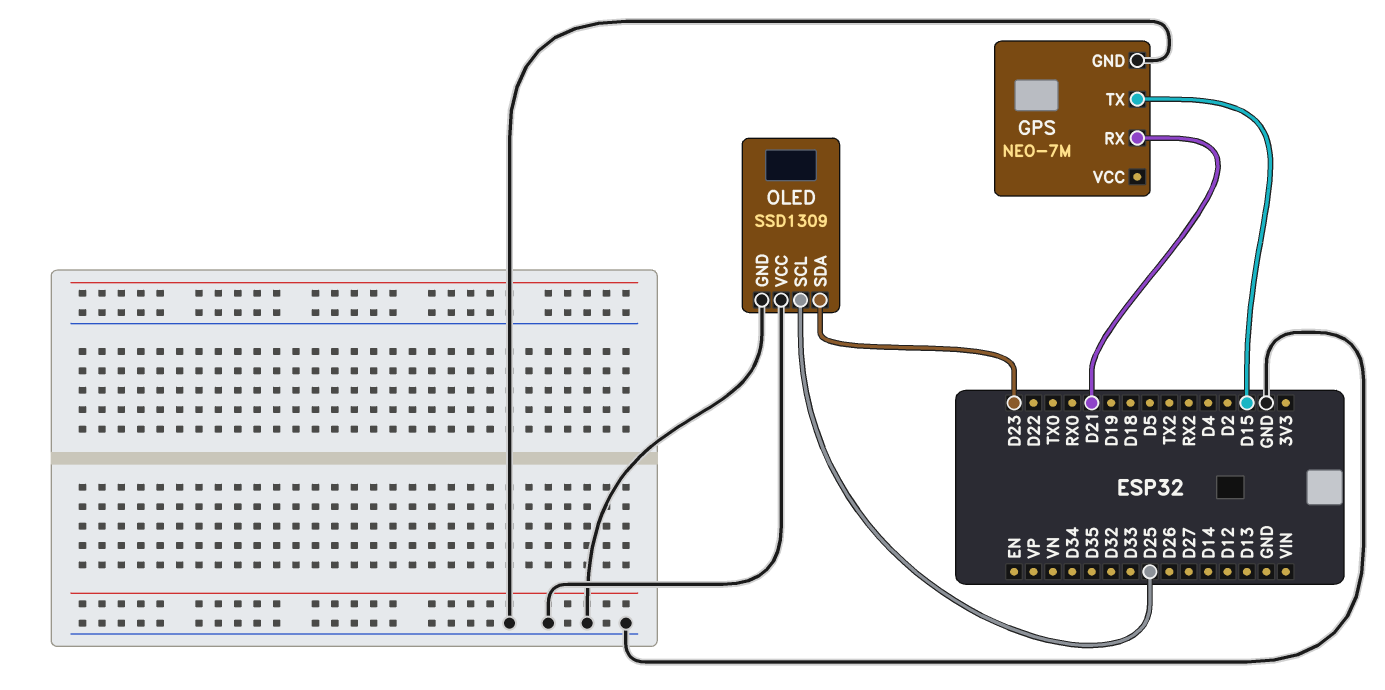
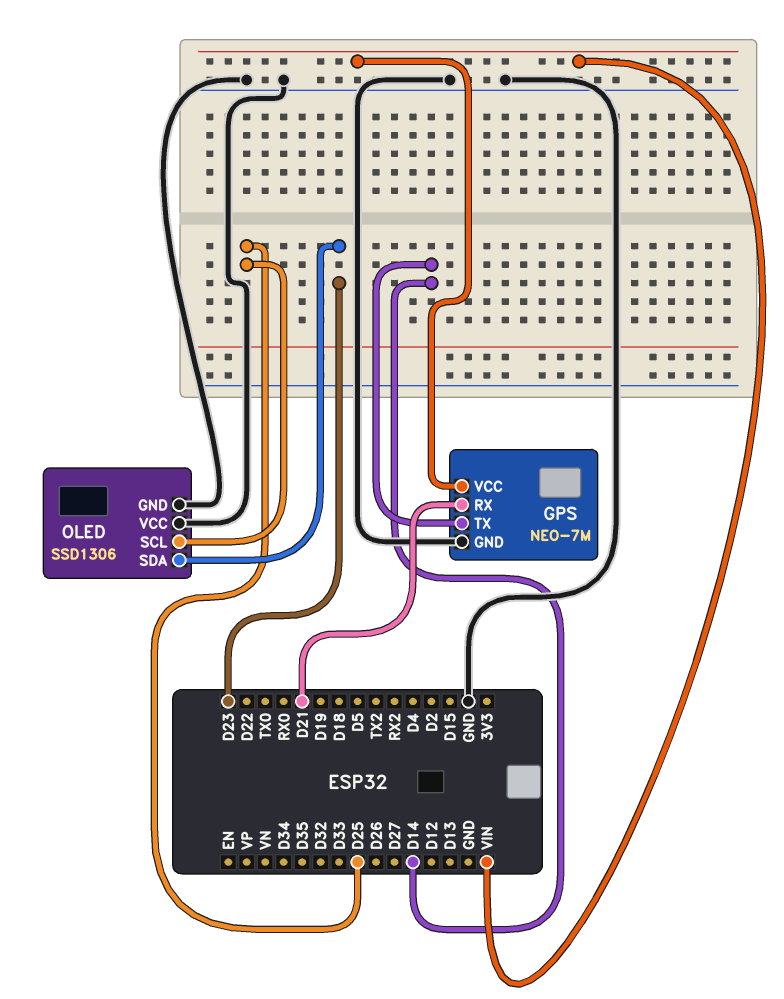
GPS pin TX: D15 -> D14
GPS pin VCC: none -> VIN
OLED: SSD1309 -> SSD1306

